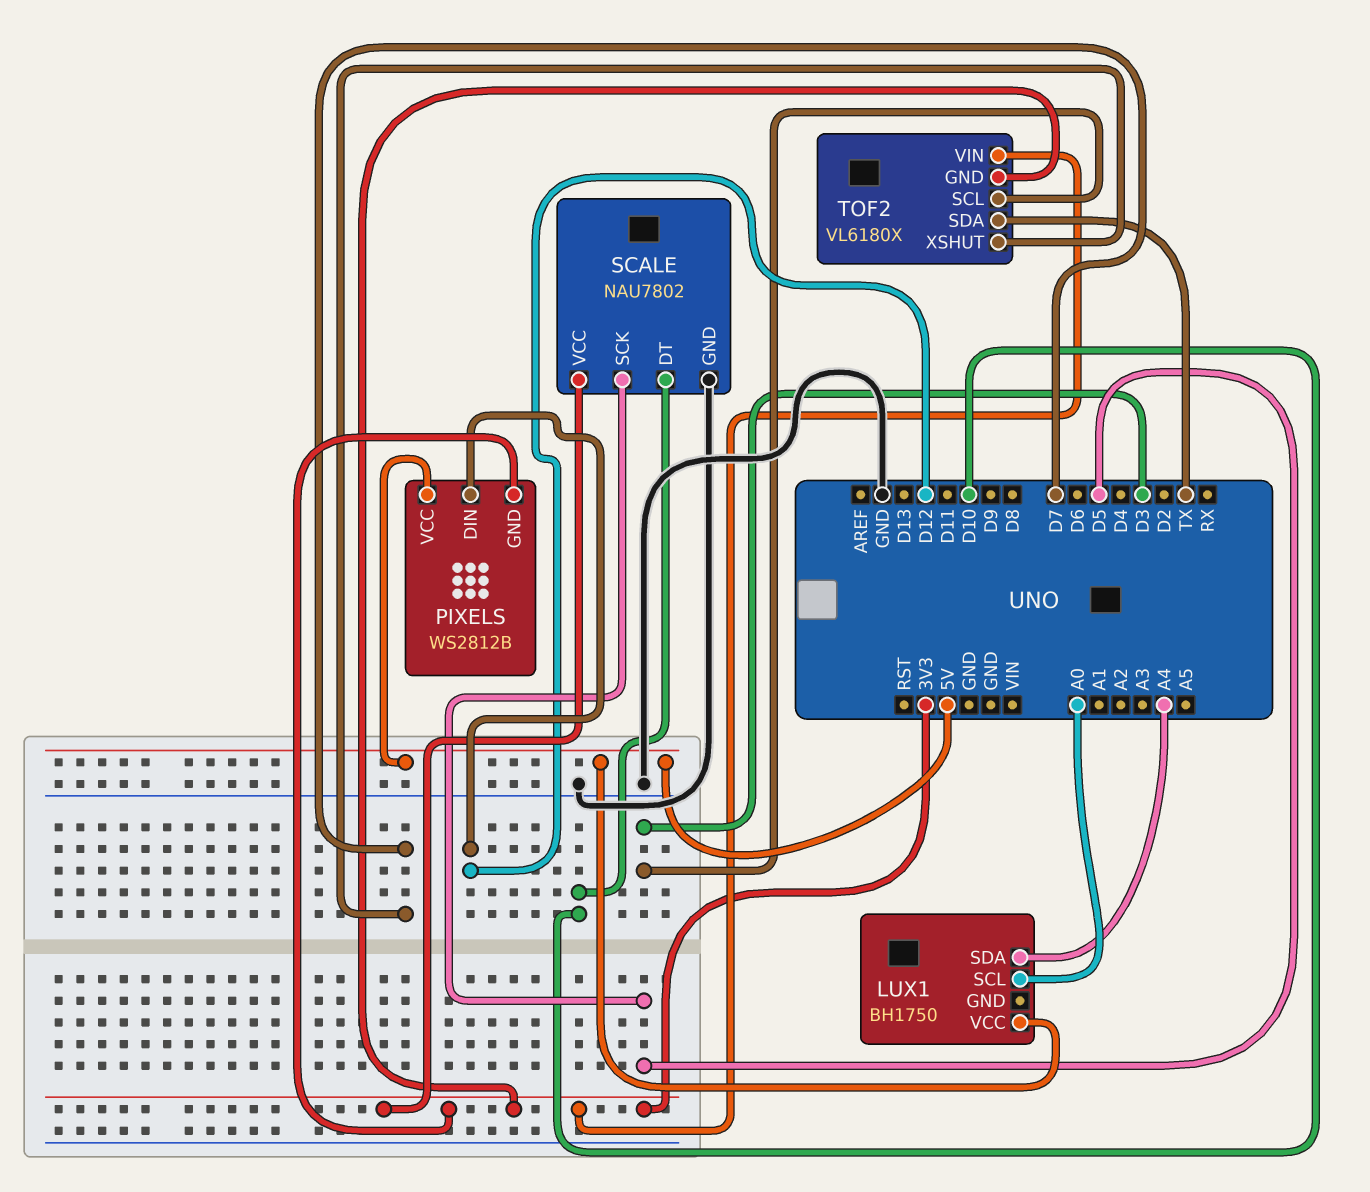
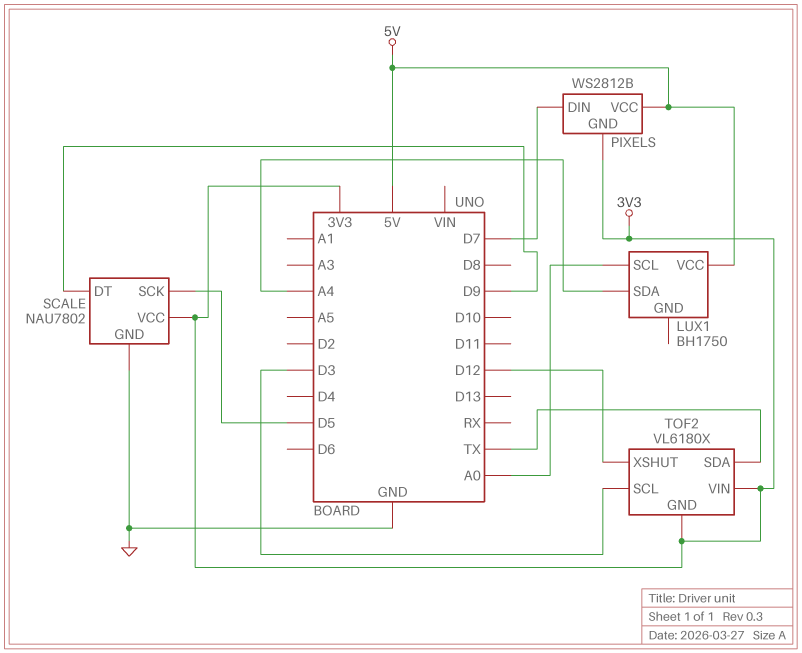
PIXELS pin DIN: D12 -> D7
SCALE pin DT: D10 -> D9
TOF2 pin XSHUT: D7 -> D12

